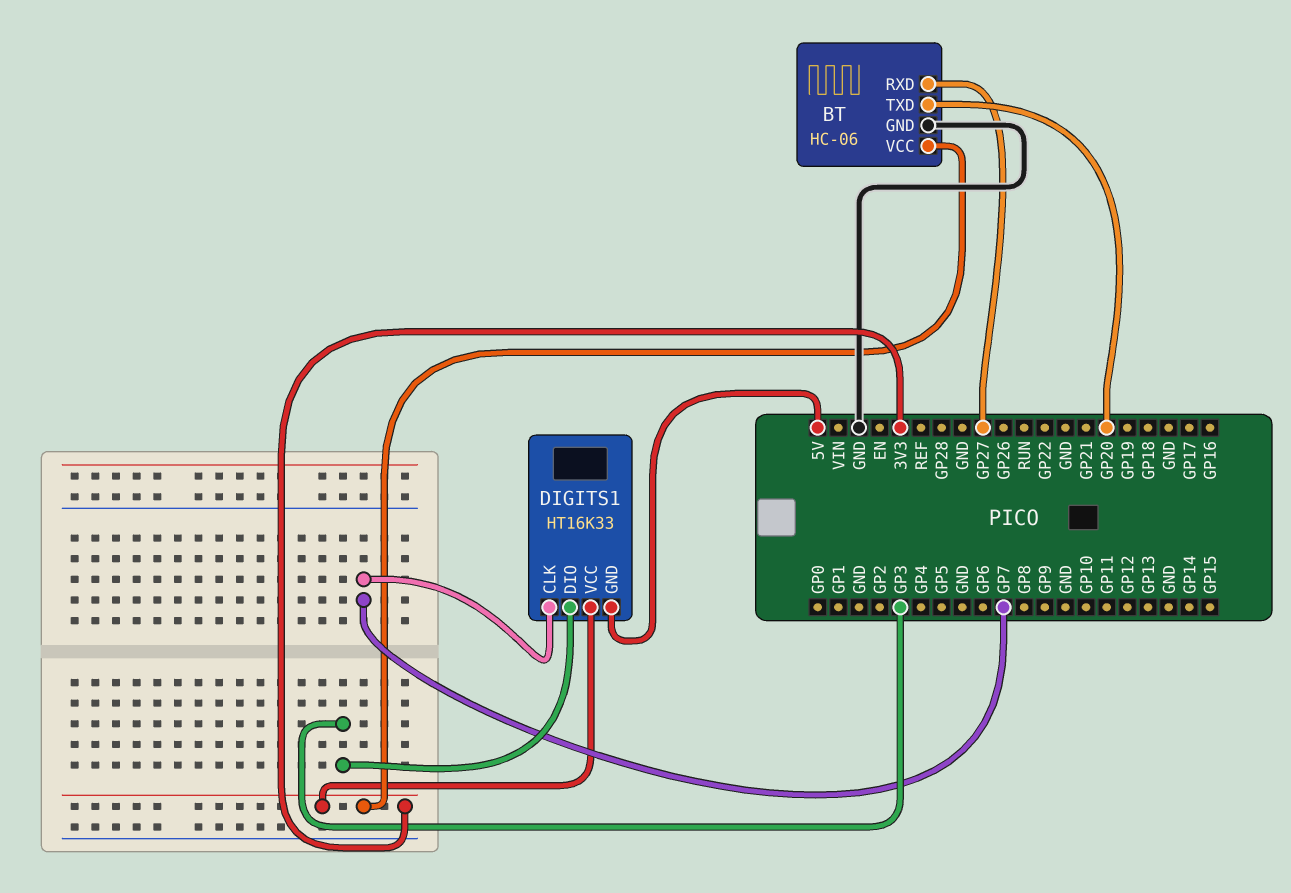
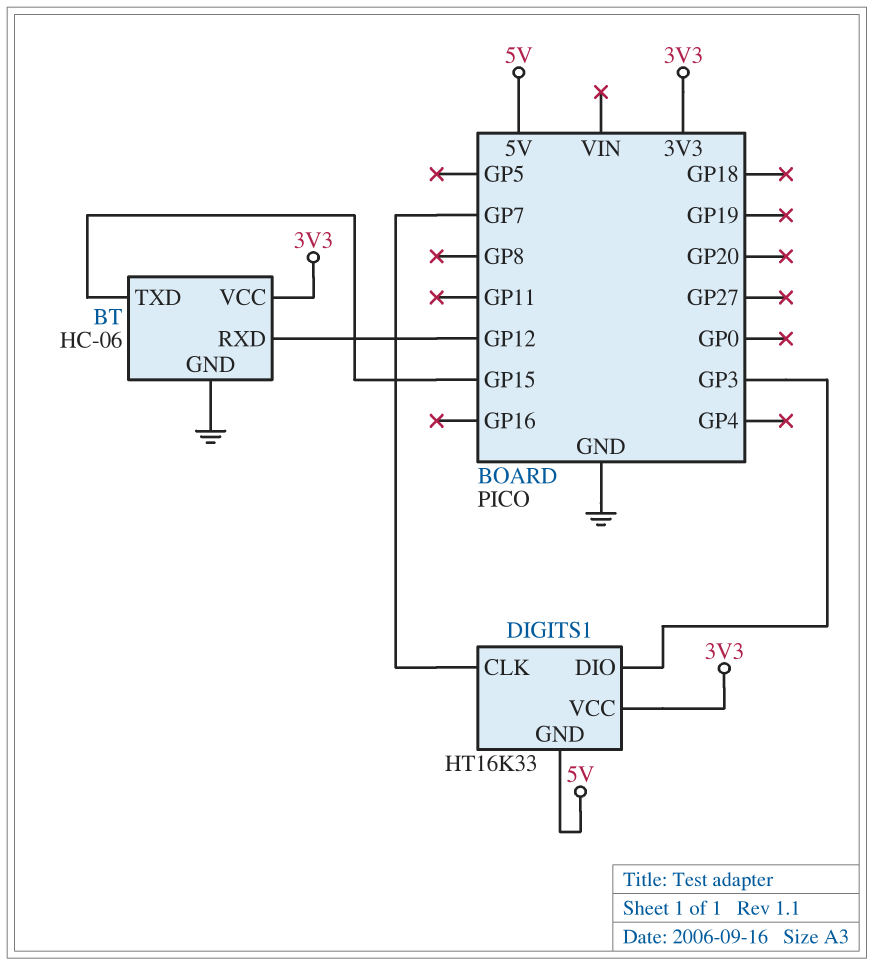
BT pin RXD: GP27 -> GP12
BT pin TXD: GP20 -> GP15

